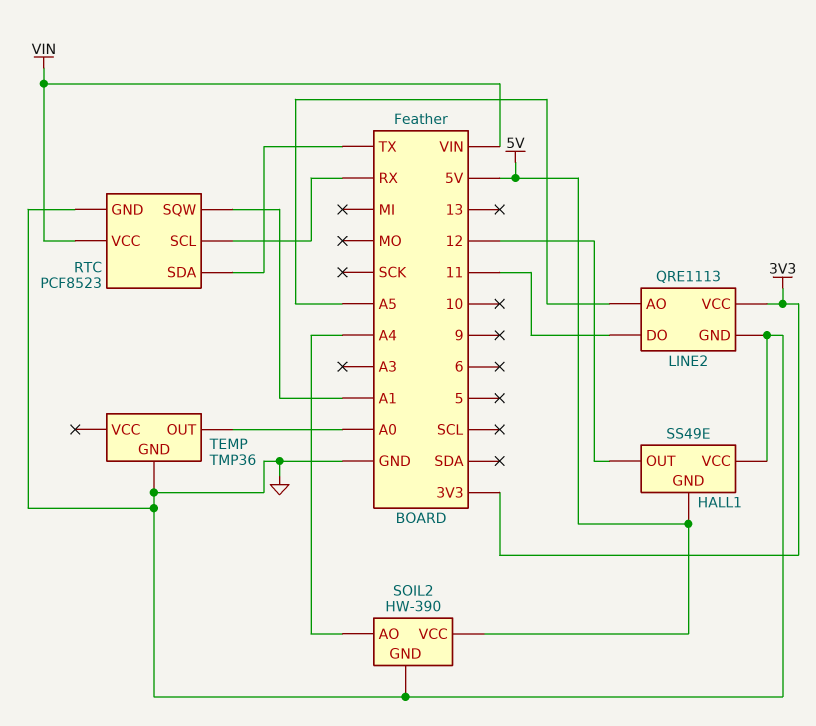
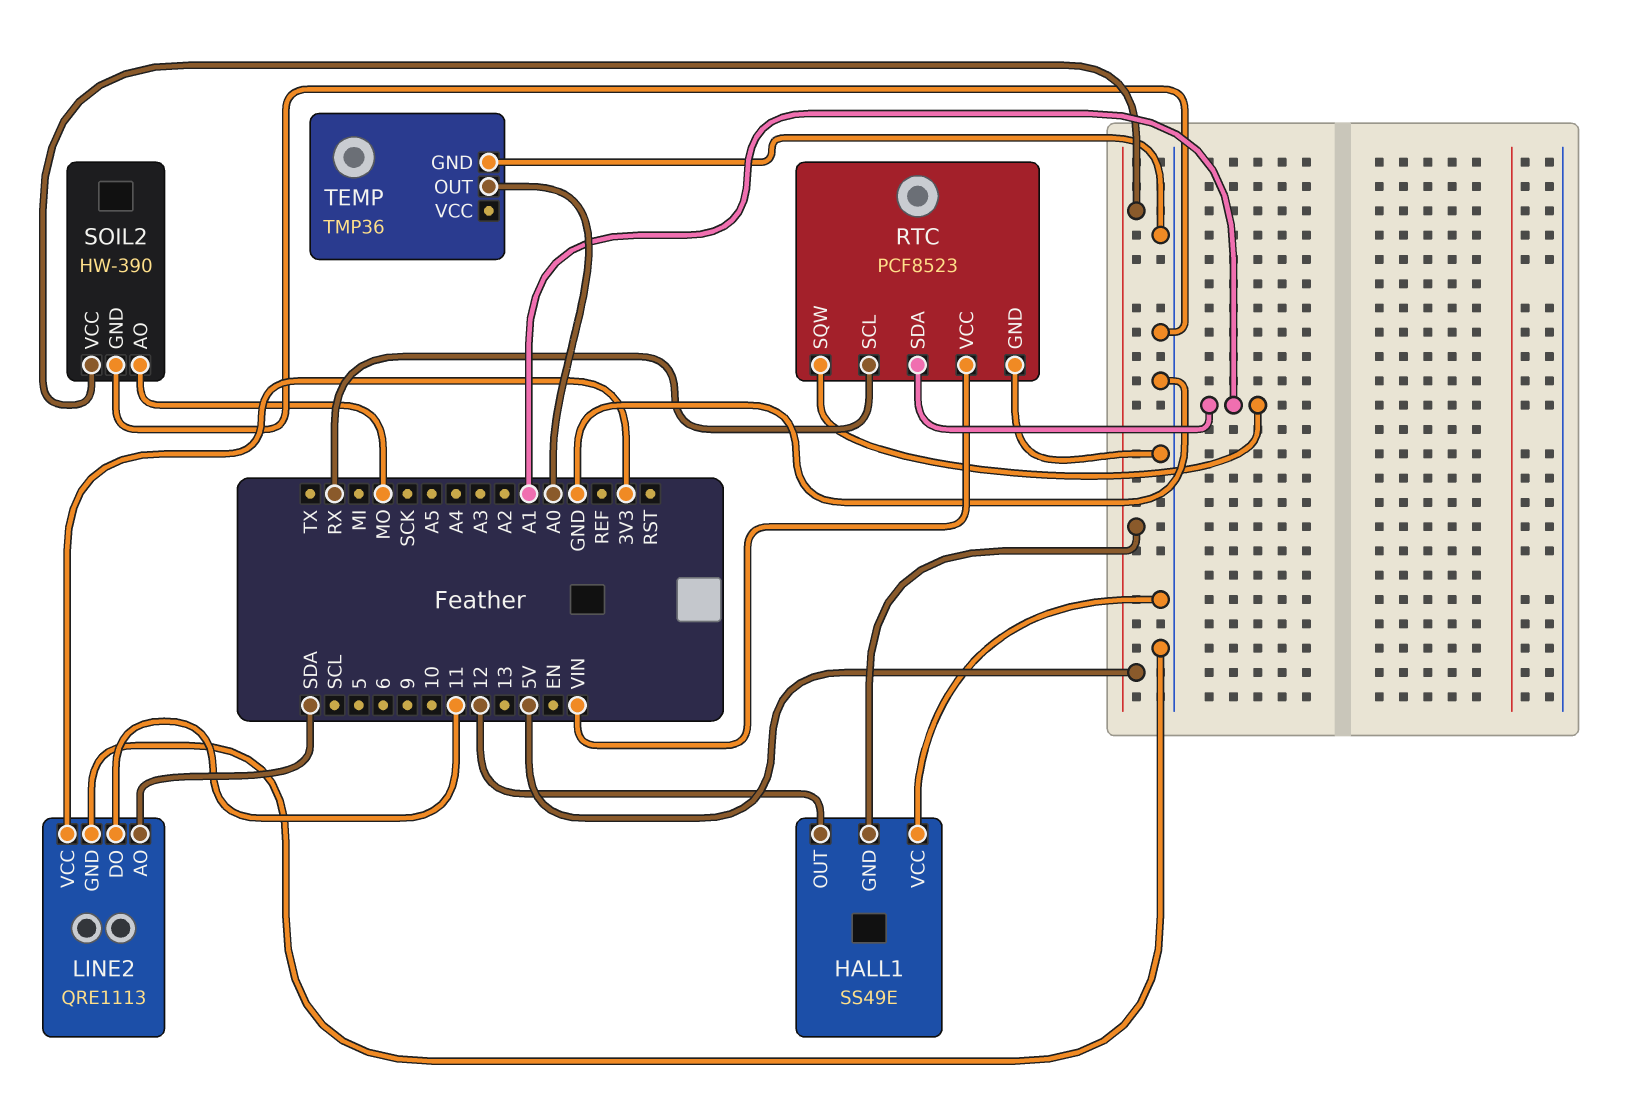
LINE2 pin AO: A5 -> SDA
RTC pin SDA: TX -> A1
SOIL2 pin AO: A4 -> MO

